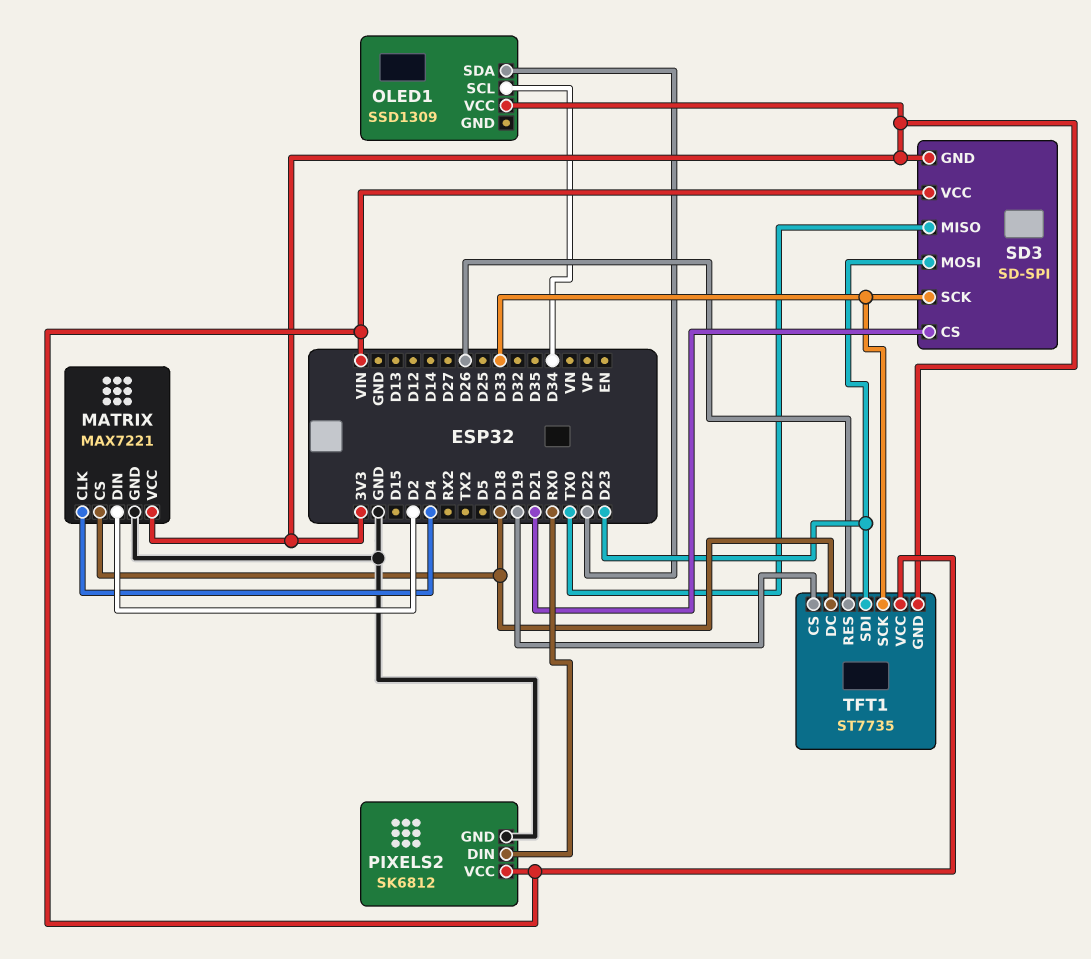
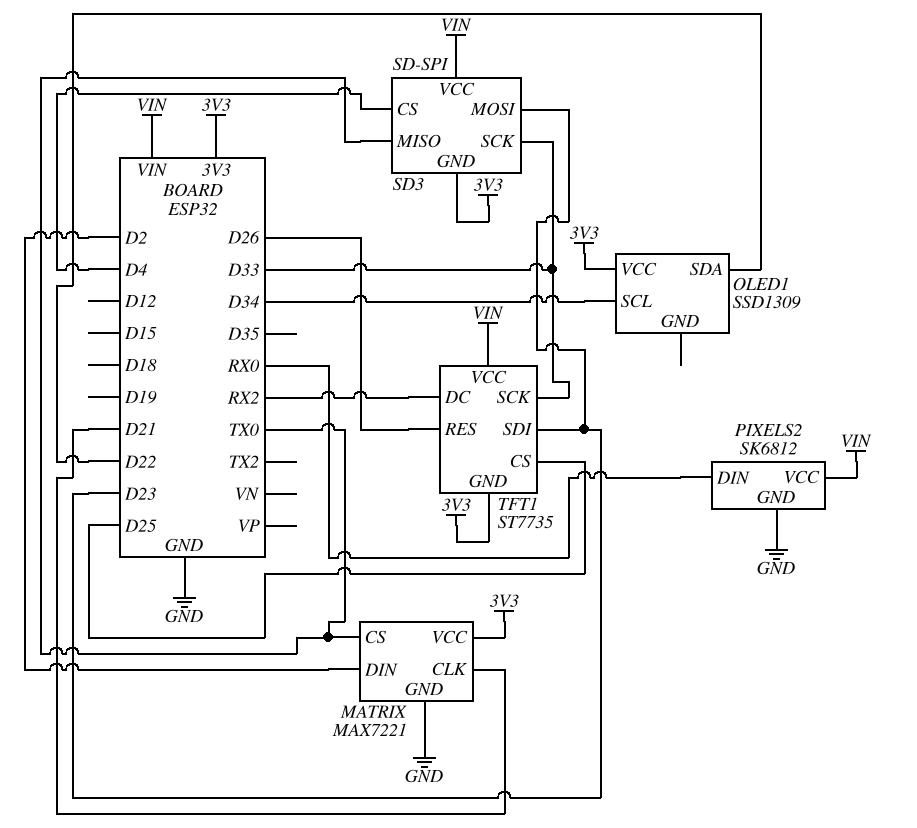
MATRIX pin CLK: D4 -> D21
MATRIX pin CS: D18 -> TX0
SD3 pin CS: D21 -> D4
TFT1 pin CS: D19 -> D25
TFT1 pin DC: D18 -> RX2

